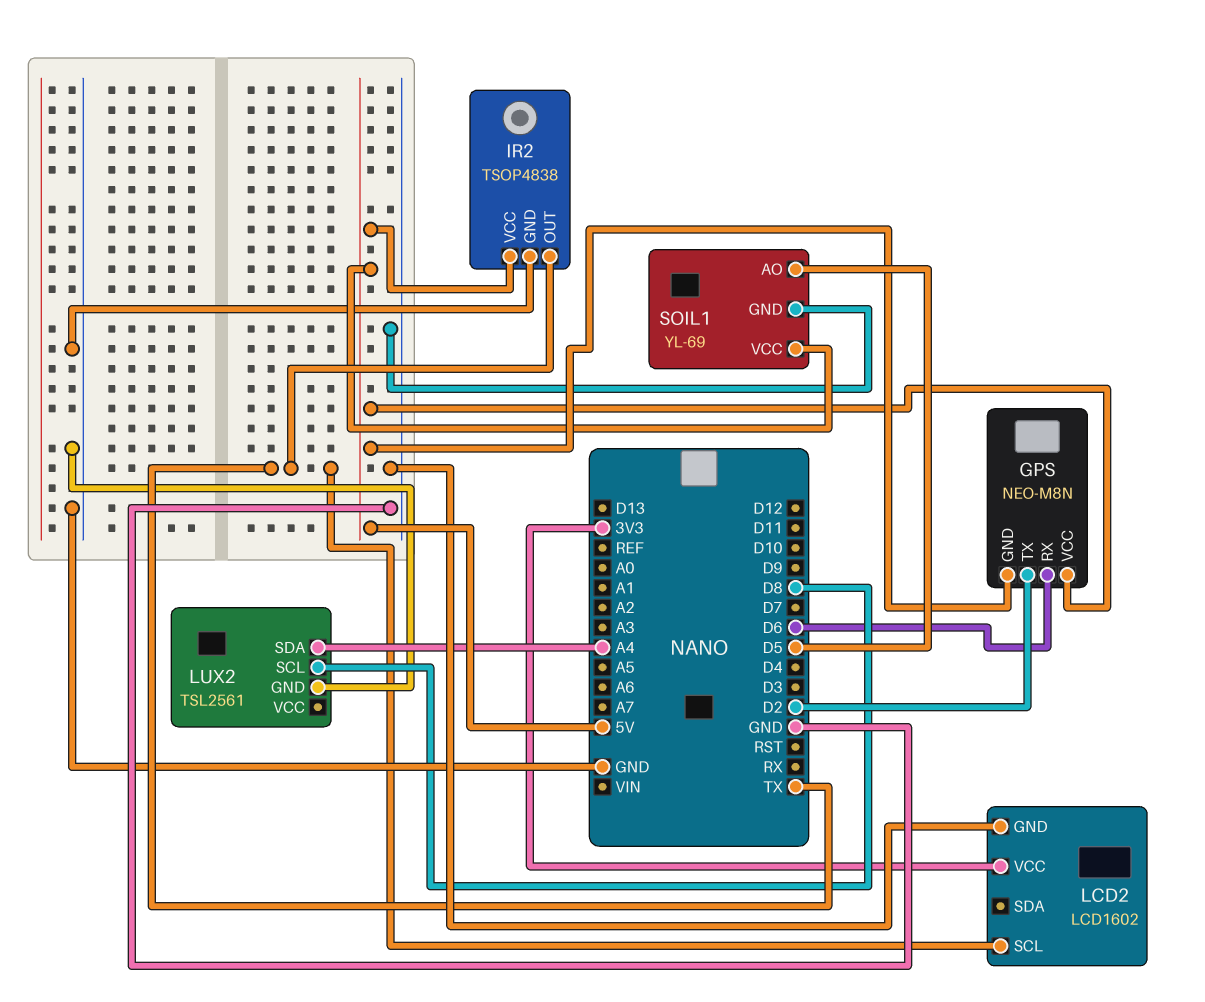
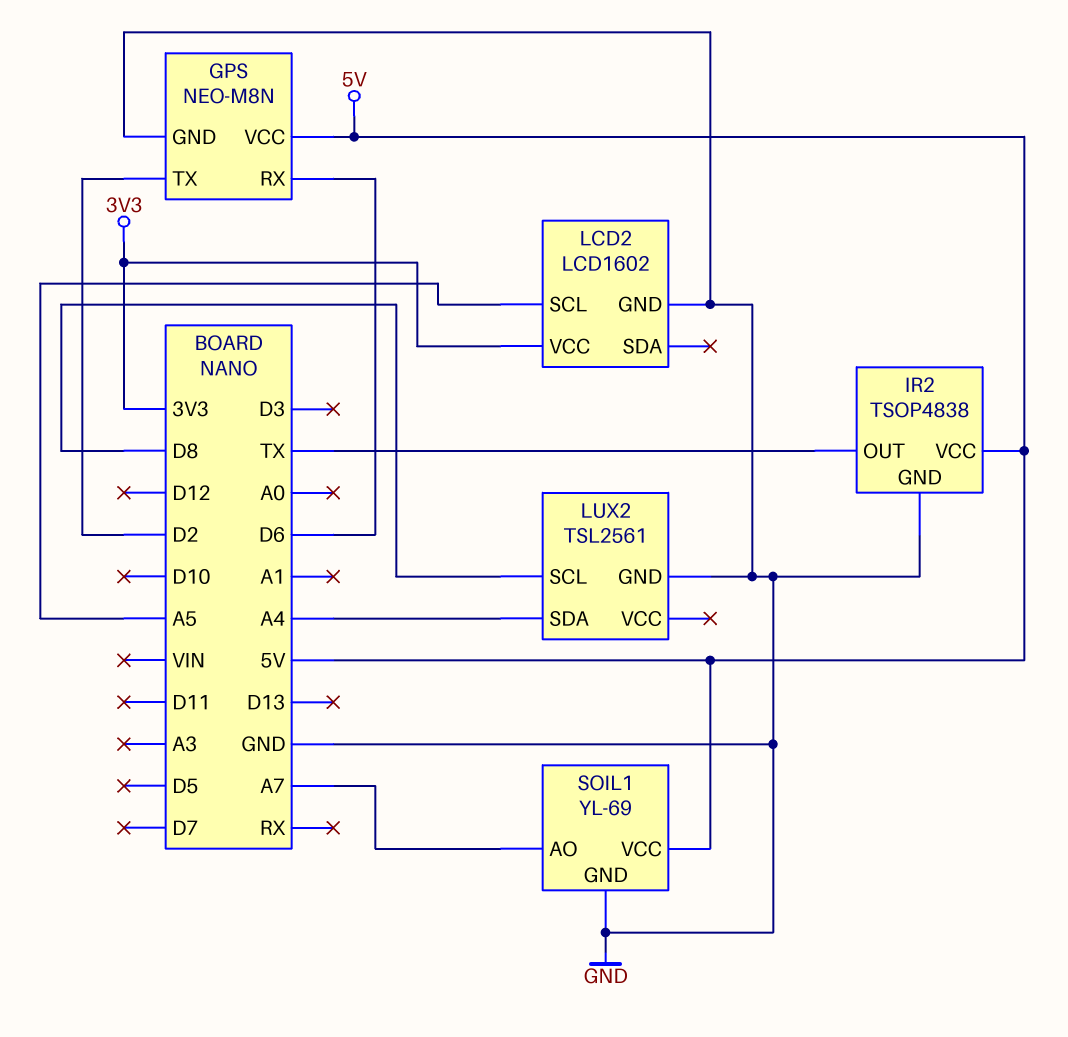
GPS pin GND: 5V -> GND
LCD2 pin SCL: TX -> A5
SOIL1 pin AO: D5 -> A7

